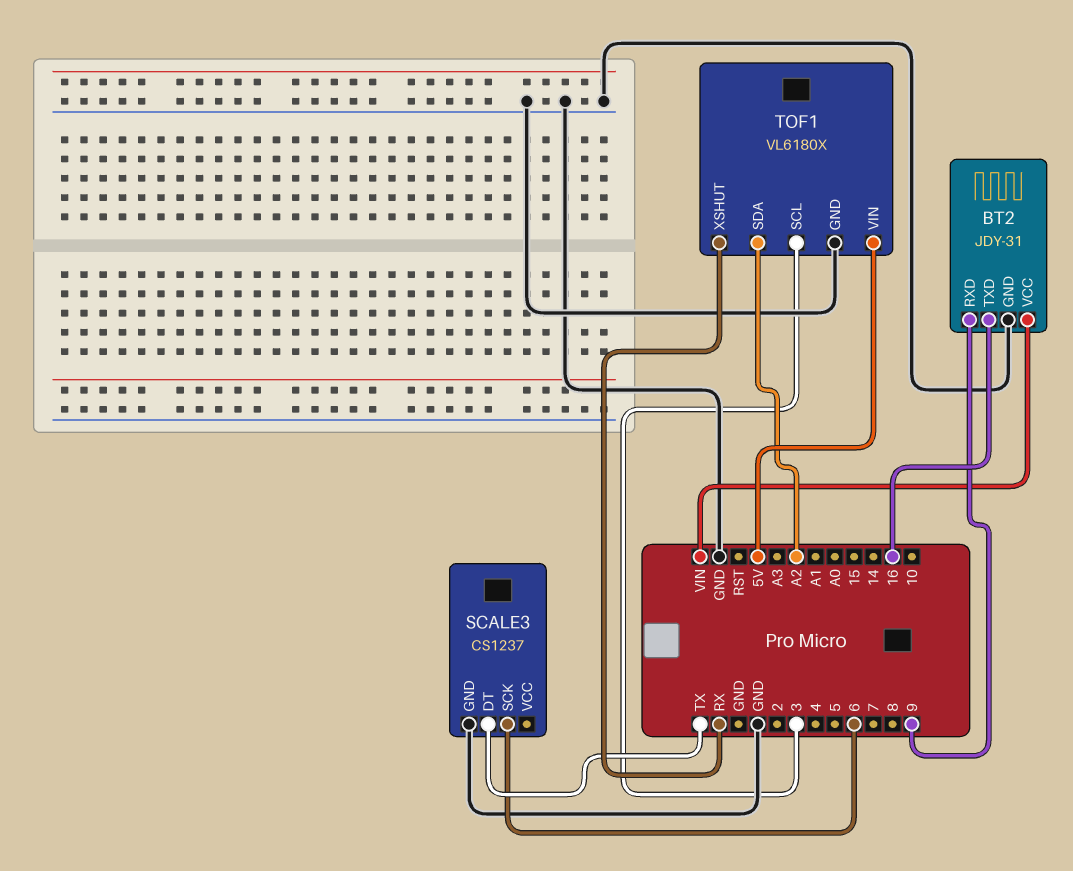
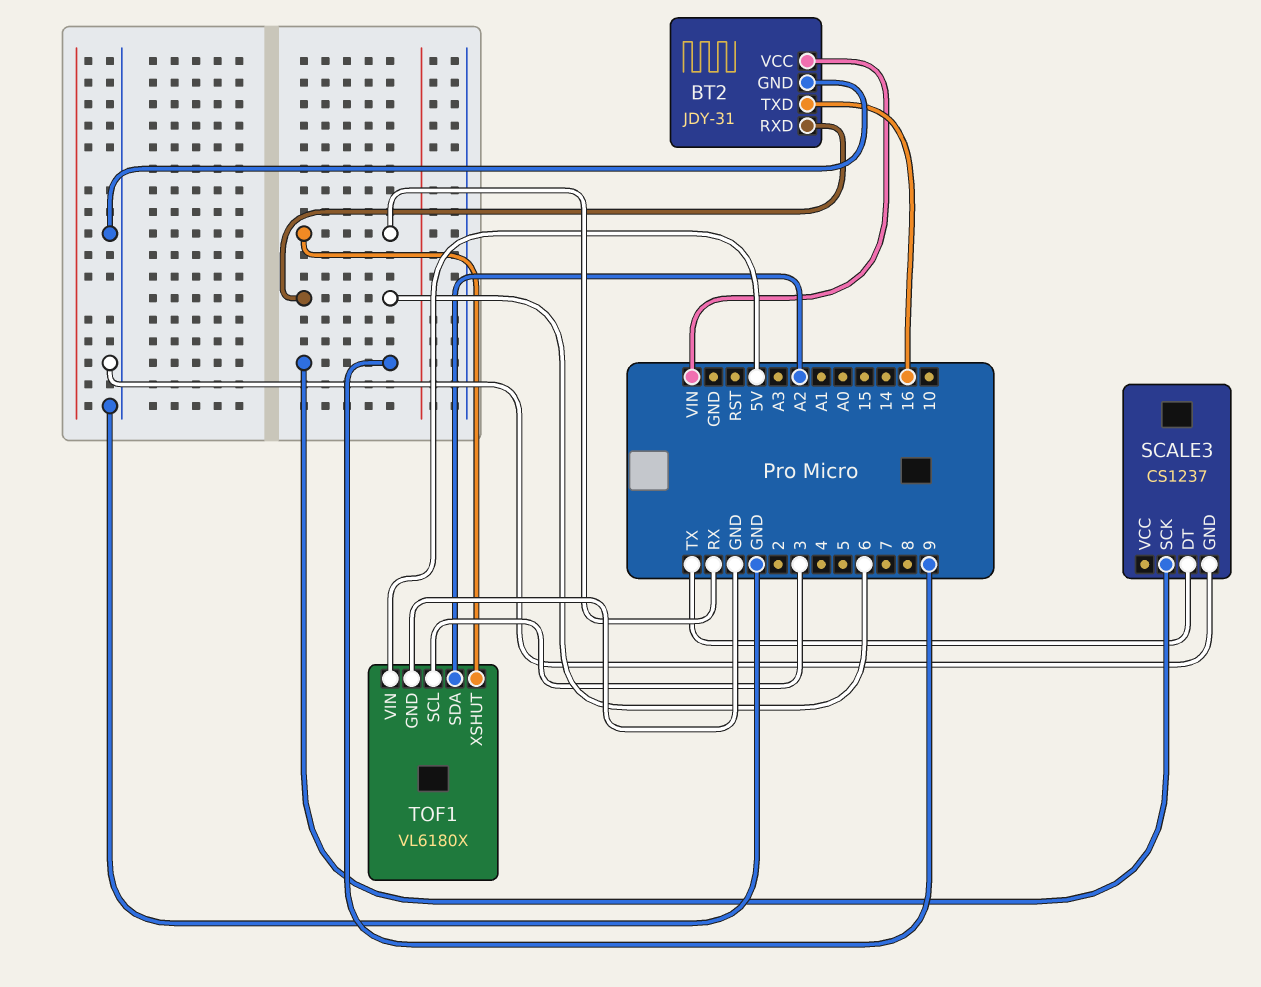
BT2 pin RXD: 9 -> 6
SCALE3 pin SCK: 6 -> 9

